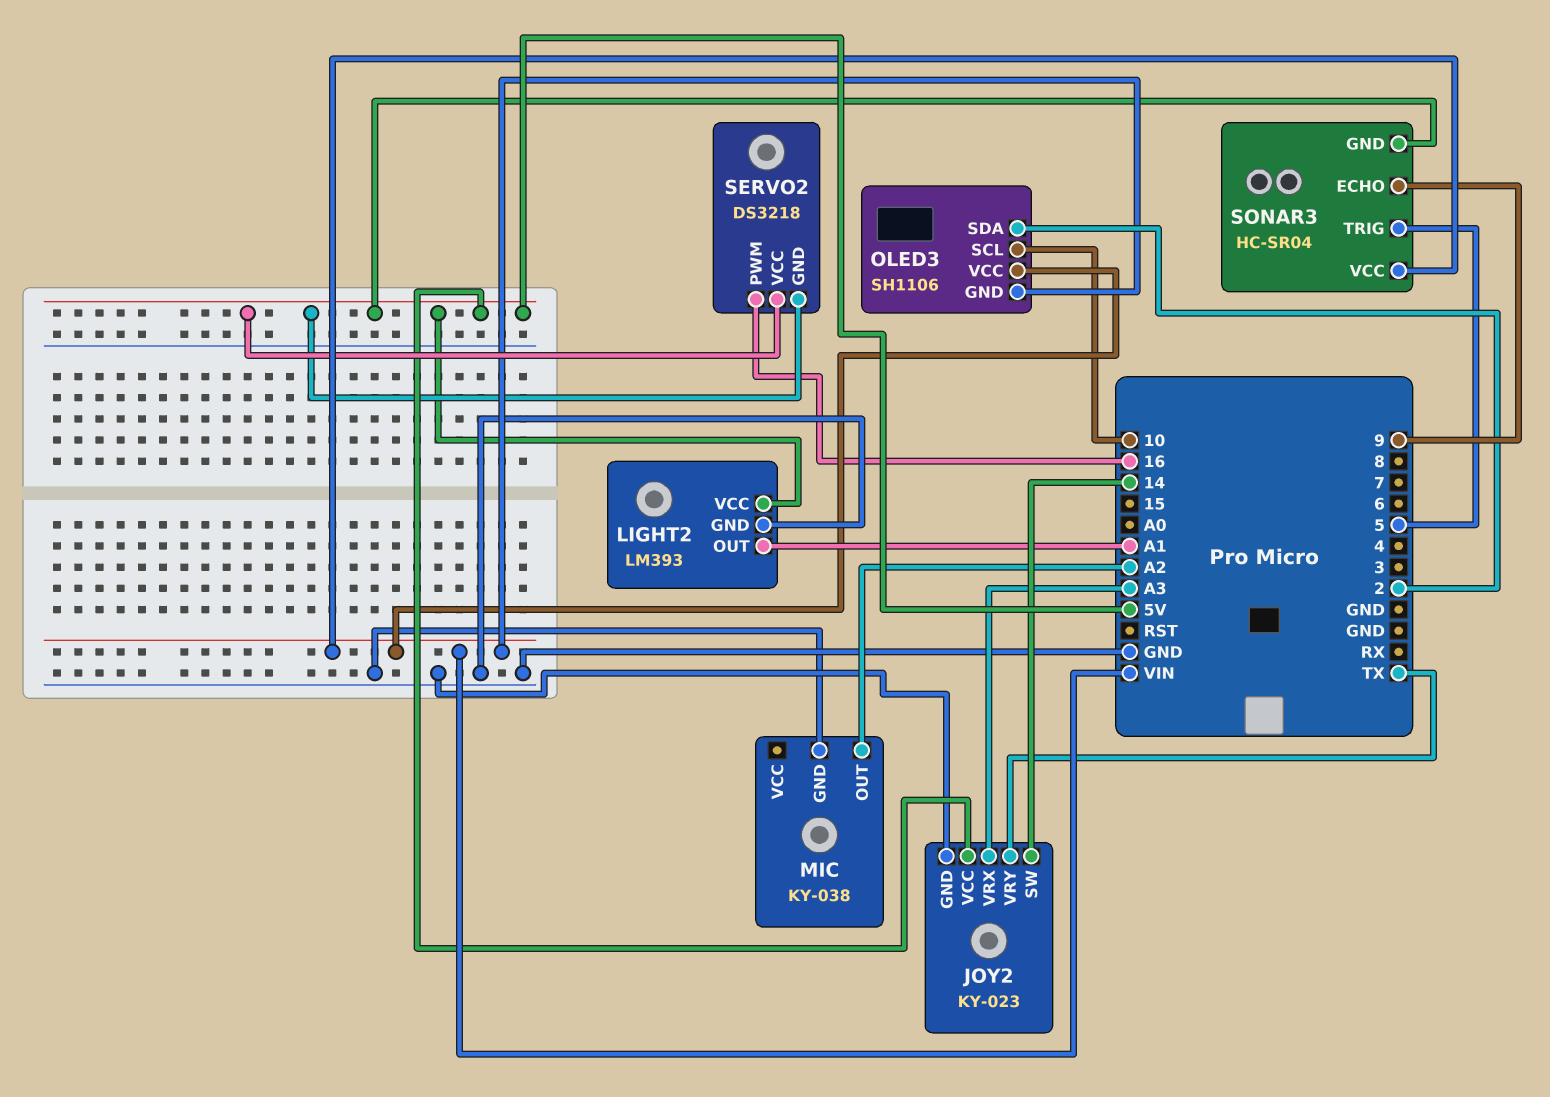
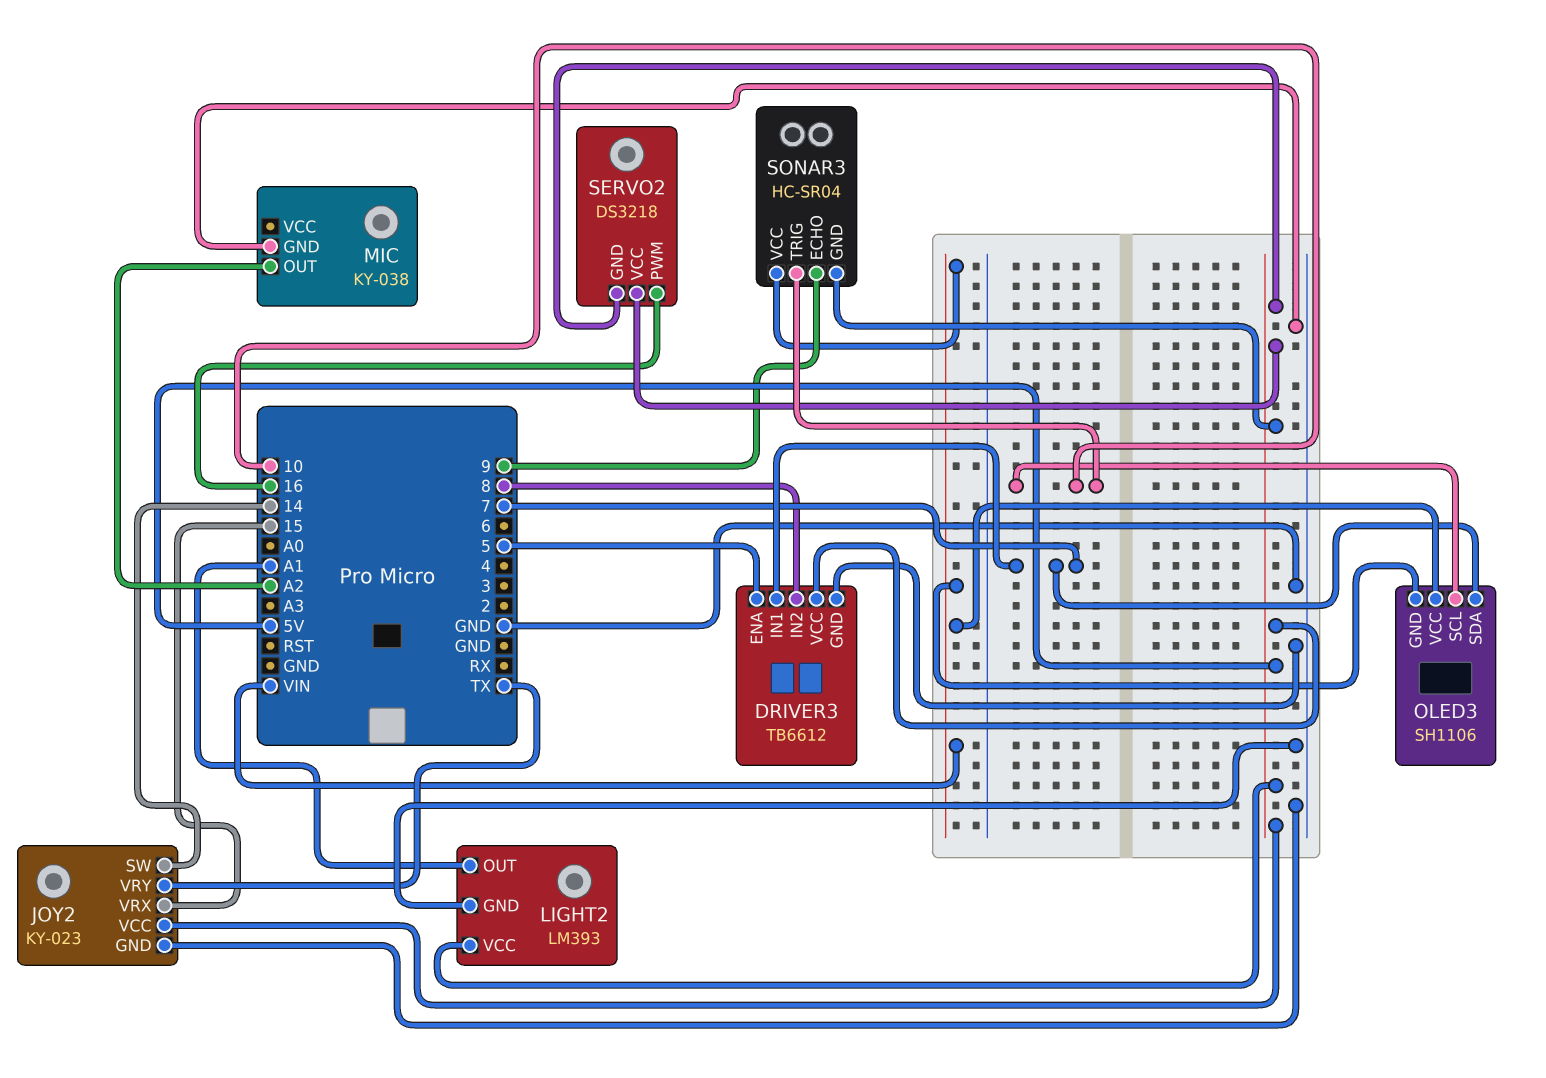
DRIVER3: none -> TB6612
DRIVER3 pin ENA: none -> 5
DRIVER3 pin GND: none -> GND
DRIVER3 pin IN1: none -> 7
DRIVER3 pin IN2: none -> 8
DRIVER3 pin VCC: none -> 5V
JOY2 pin VRX: A3 -> 15
OLED3 pin SDA: 2 -> 7
SONAR3 pin TRIG: 5 -> 10

